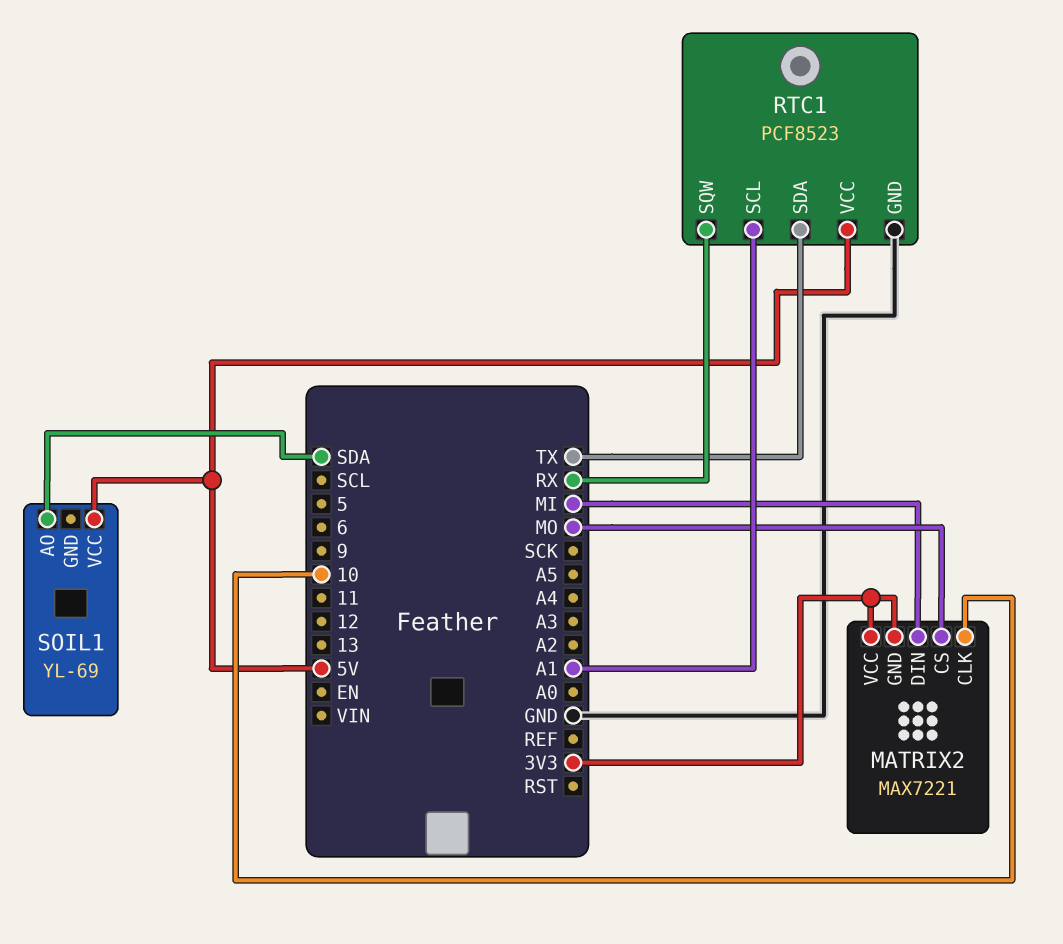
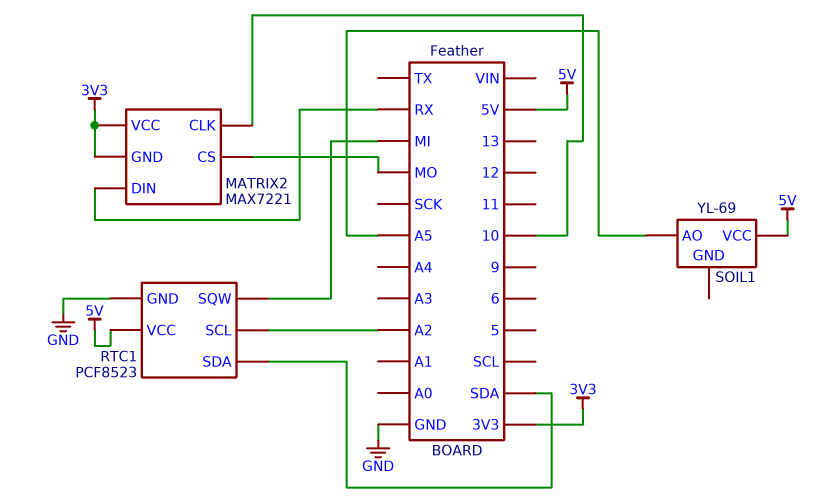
MATRIX2 pin DIN: MI -> RX
RTC1 pin SCL: A1 -> A2
RTC1 pin SDA: TX -> SDA
RTC1 pin SQW: RX -> MI
SOIL1 pin AO: SDA -> A5

